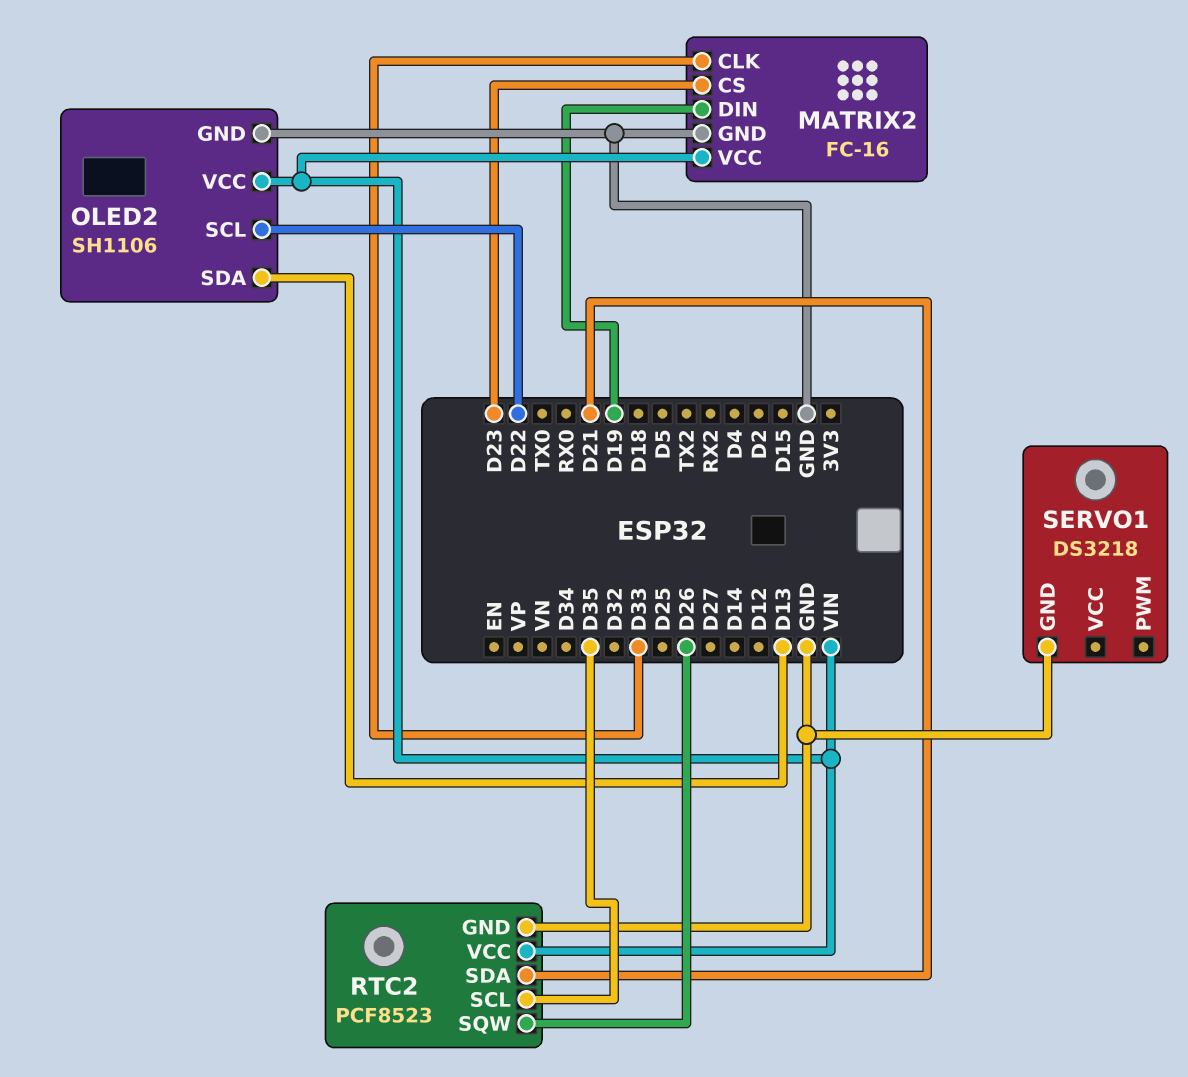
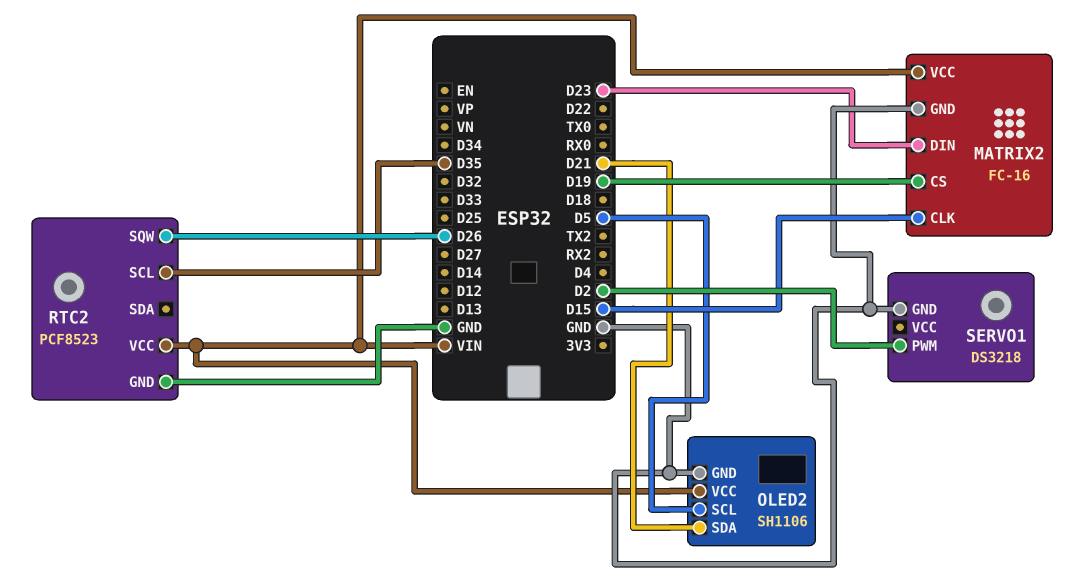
MATRIX2 pin CLK: D33 -> D15
MATRIX2 pin CS: D23 -> D19
MATRIX2 pin DIN: D19 -> D23
OLED2 pin SCL: D22 -> D5
OLED2 pin SDA: D13 -> D21
RTC2 pin SDA: D21 -> none
SERVO1 pin PWM: none -> D2

